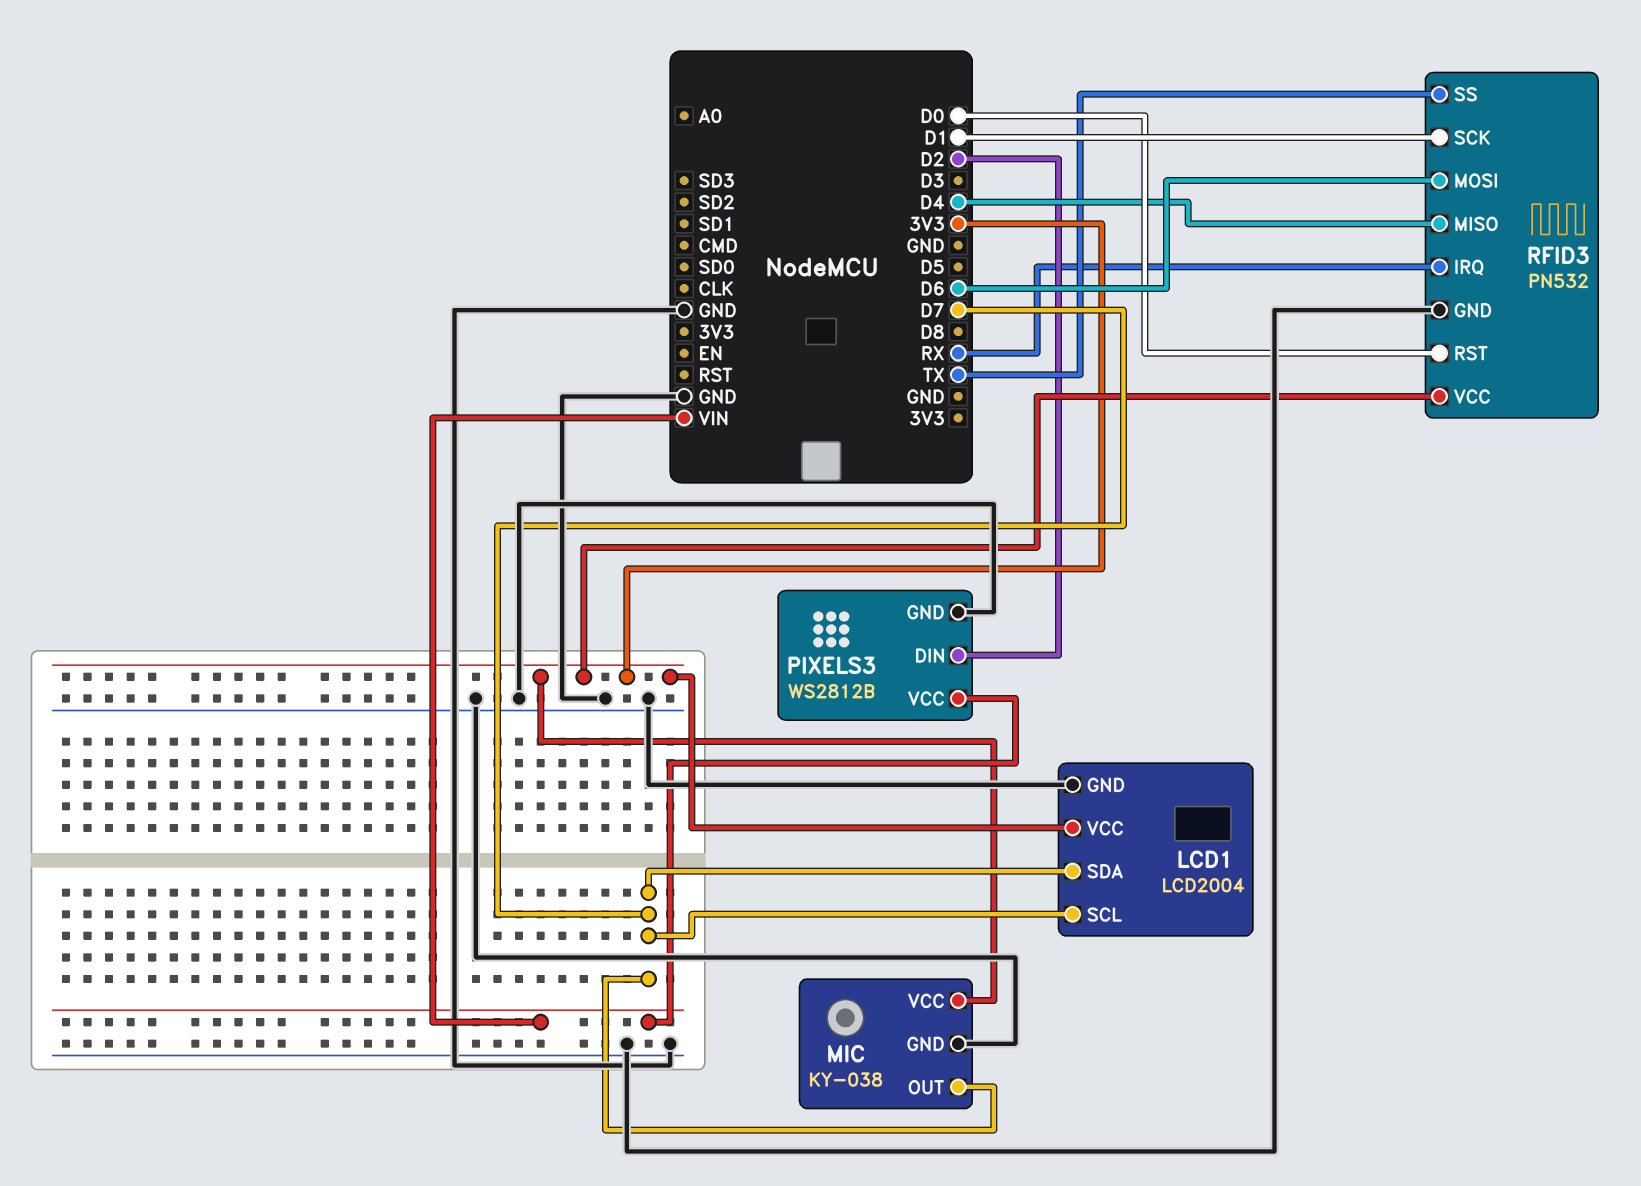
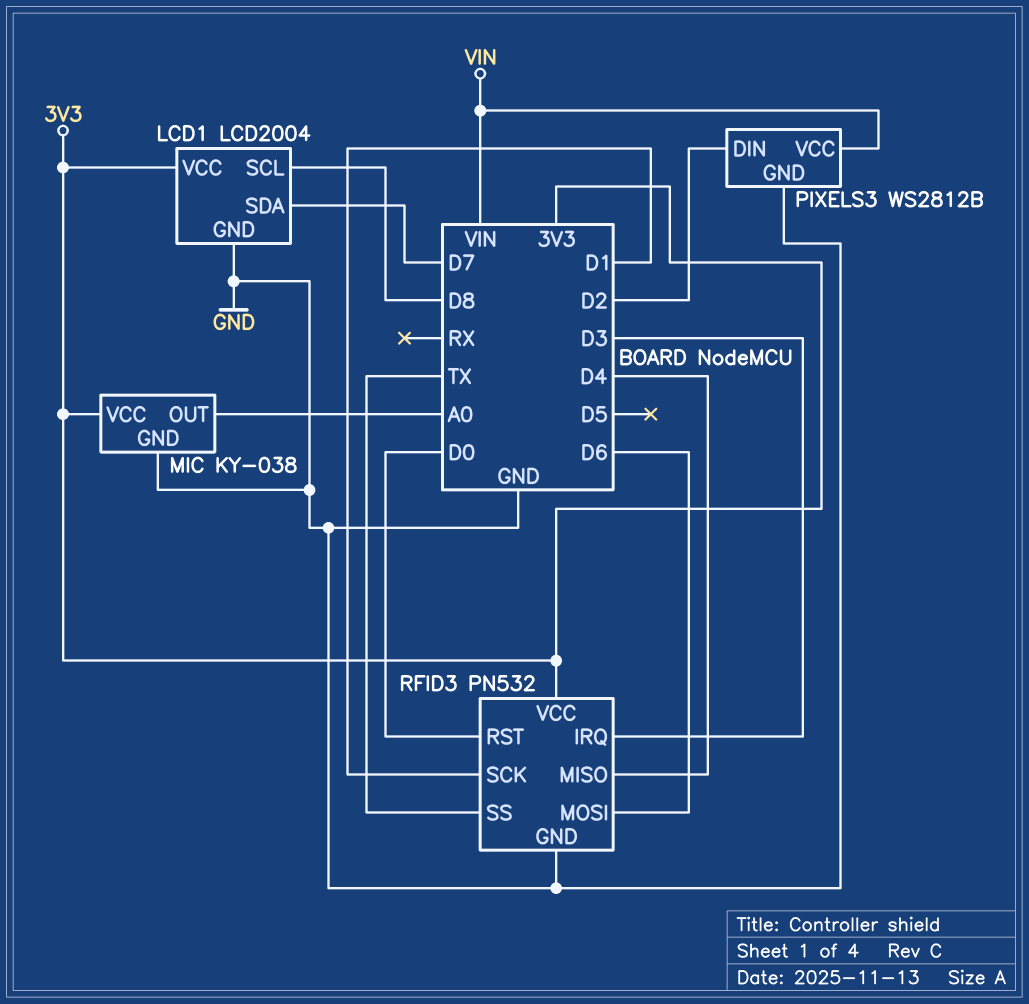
LCD1 pin SCL: D7 -> D8
MIC pin OUT: D7 -> A0
RFID3 pin IRQ: RX -> D3

